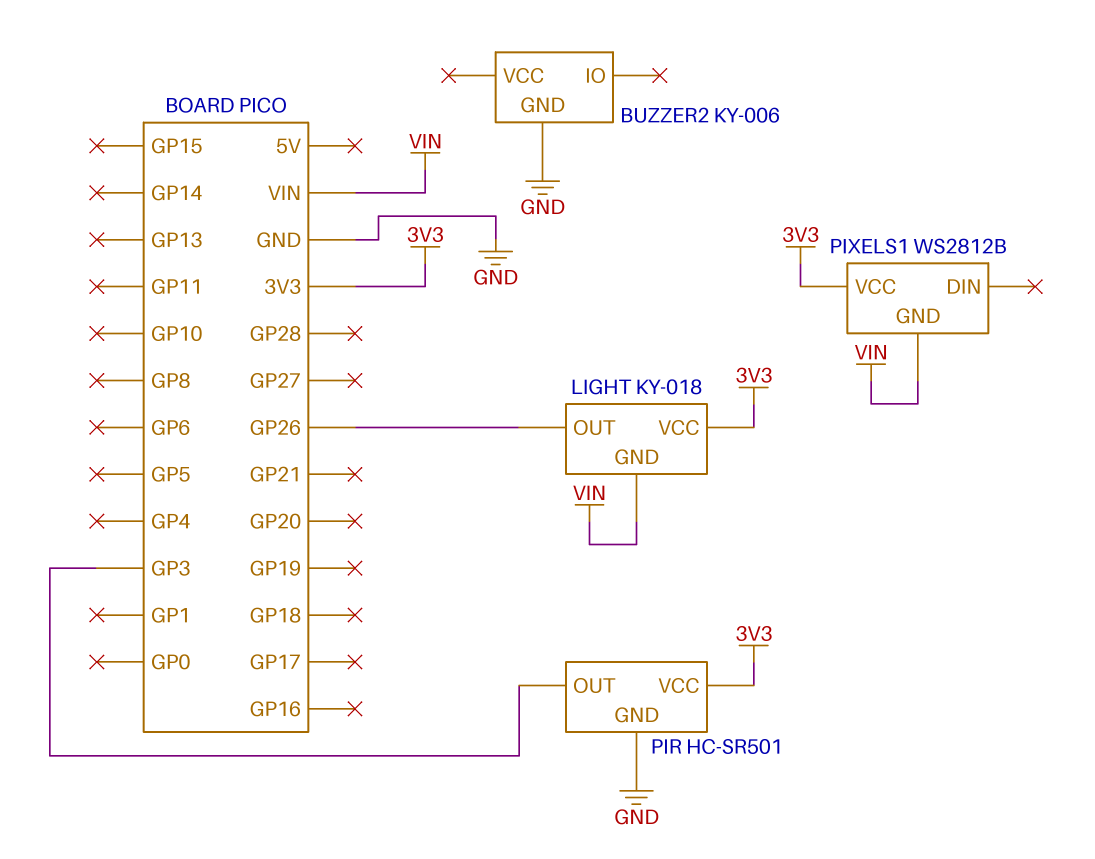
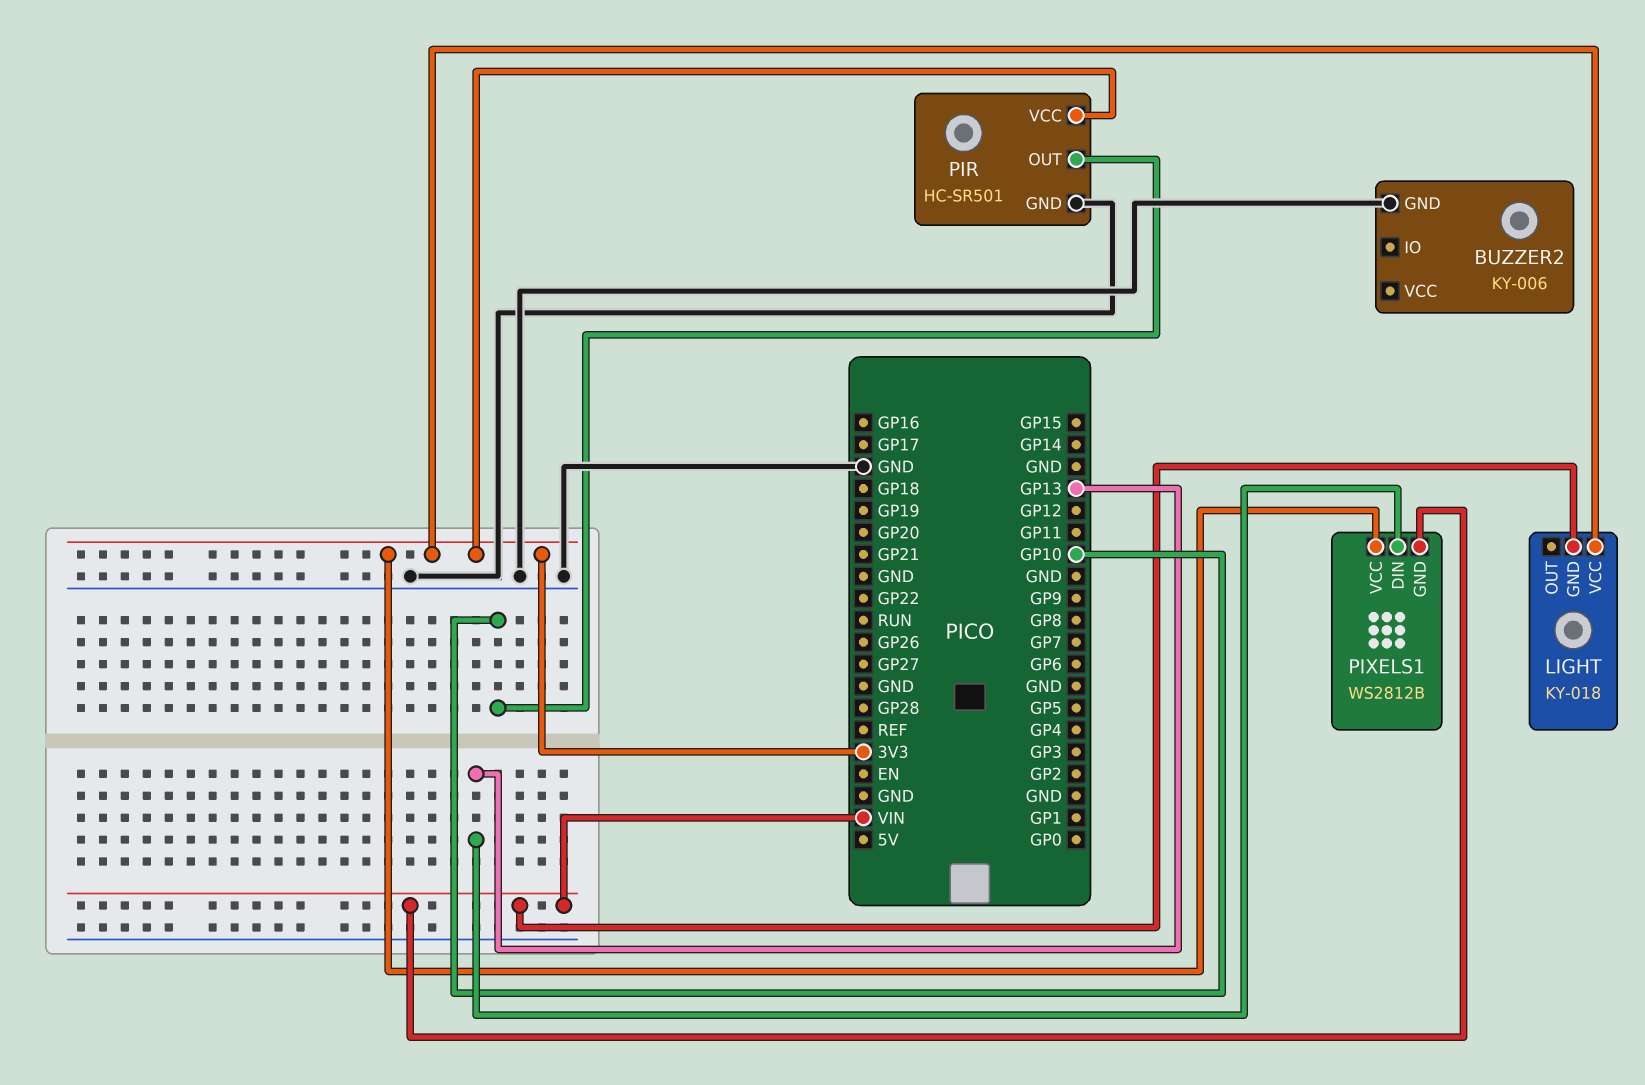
LIGHT pin OUT: GP26 -> none
PIR pin OUT: GP3 -> GP10
PIXELS1 pin DIN: none -> GP13

